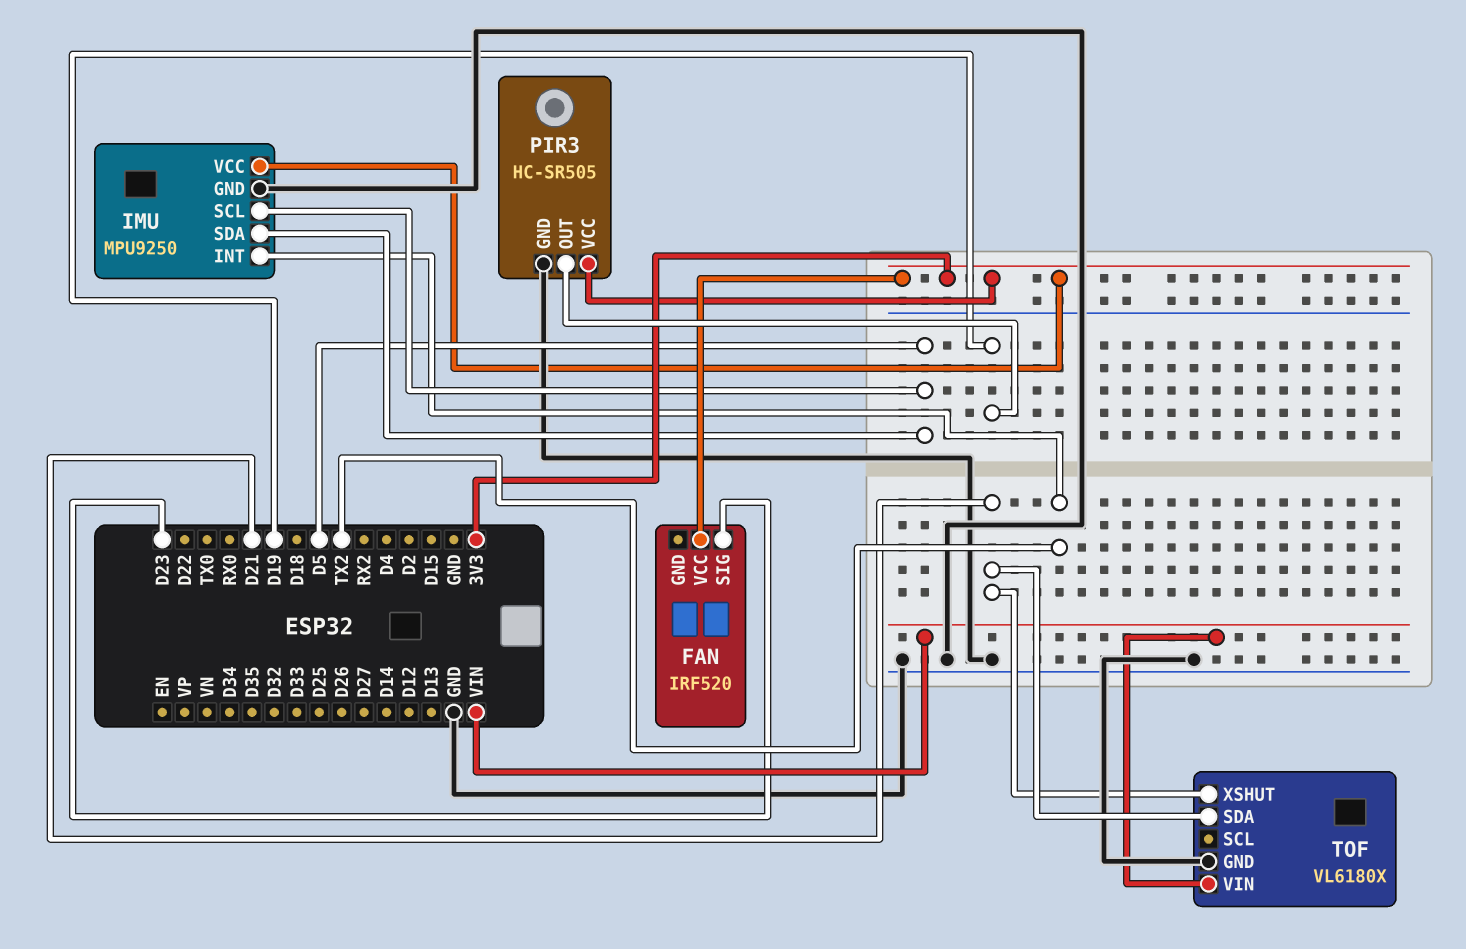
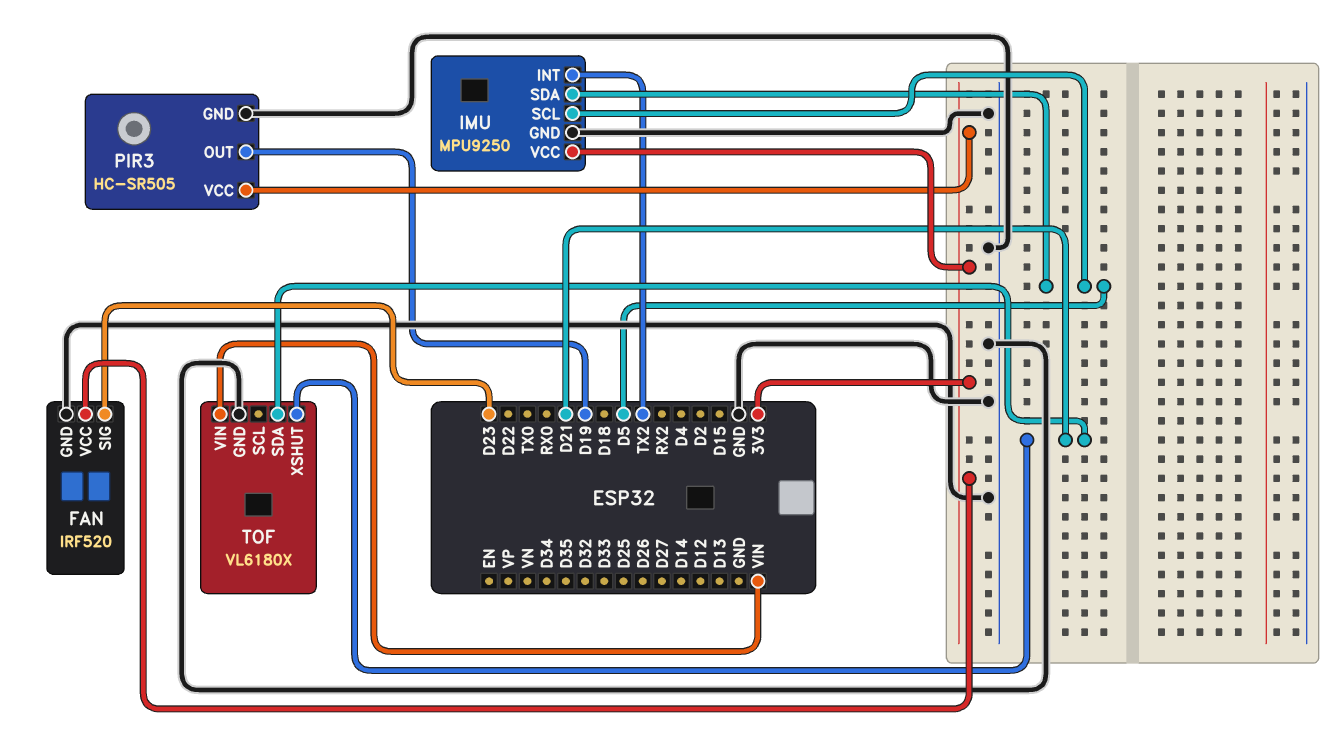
FAN pin GND: none -> GND

